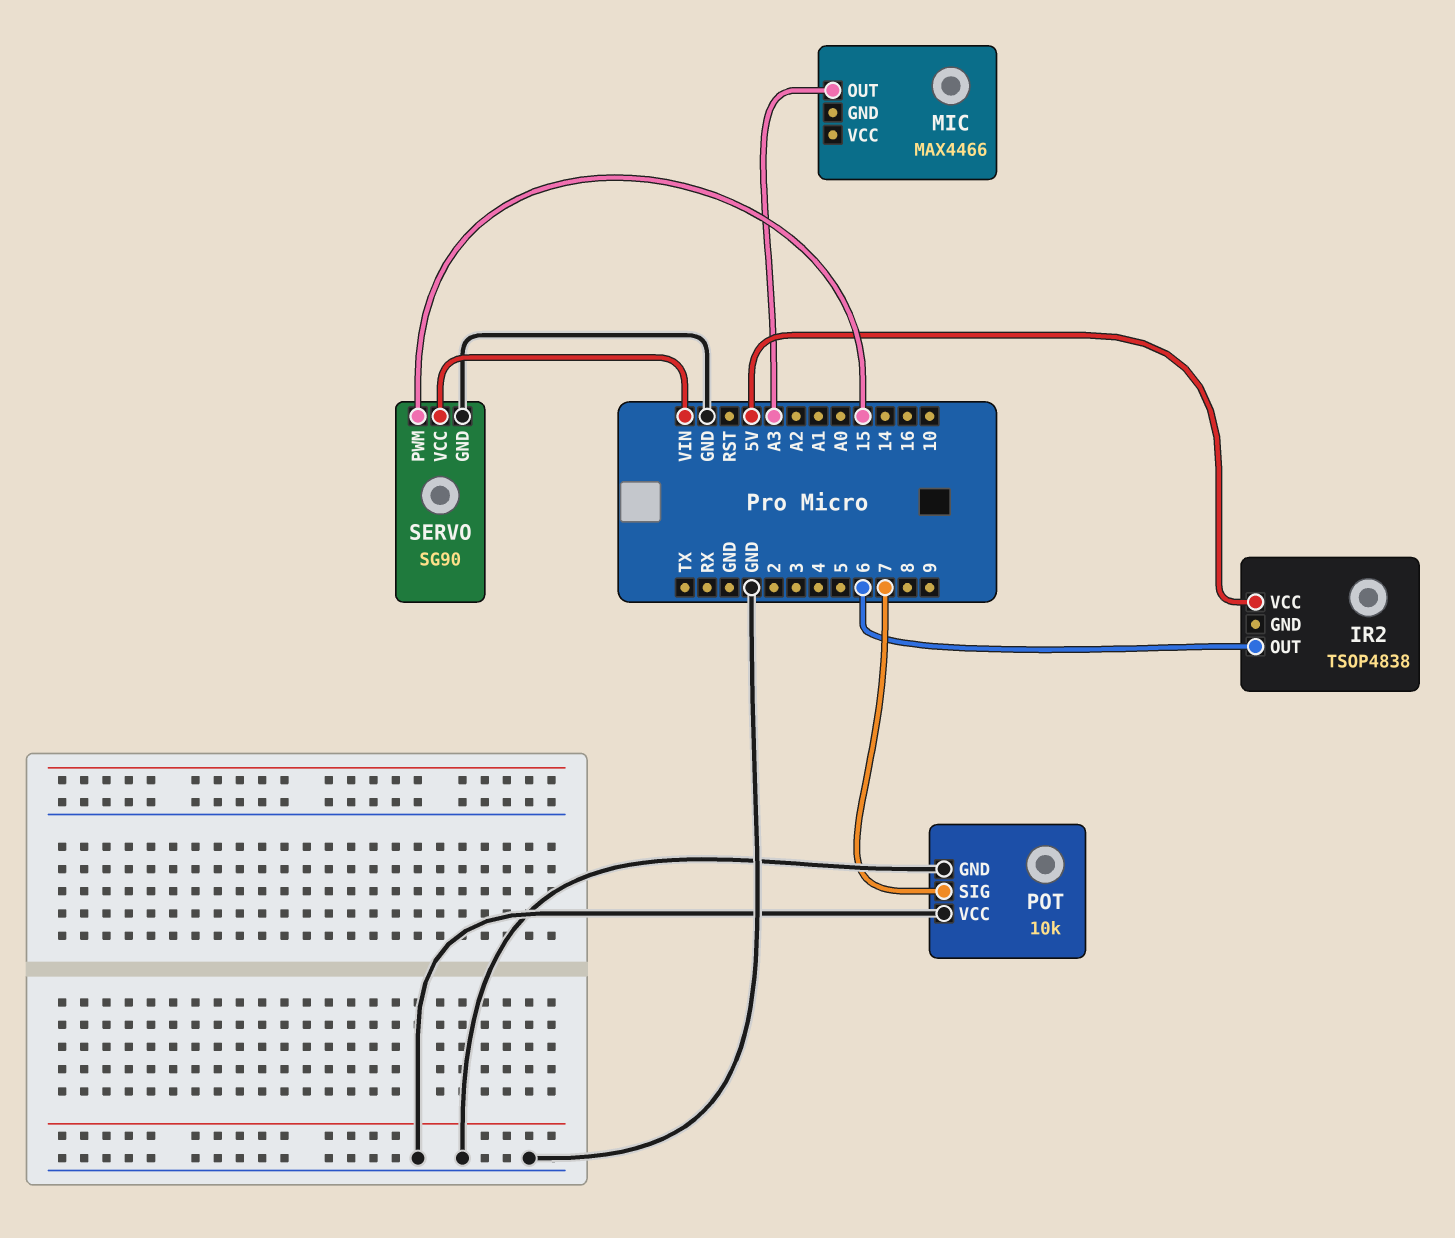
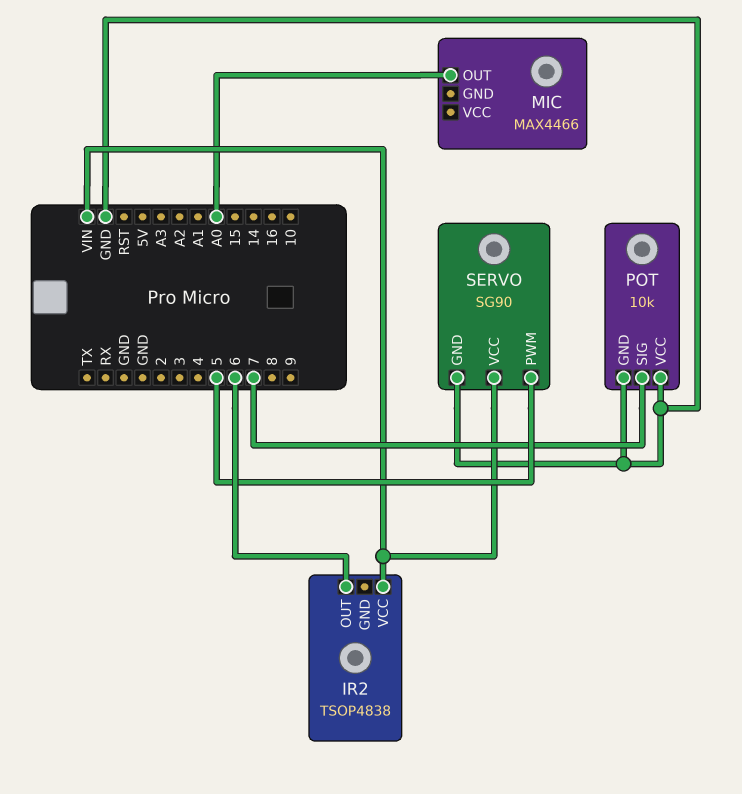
IR2 pin VCC: 5V -> VIN
MIC pin OUT: A3 -> A0
SERVO pin PWM: 15 -> 5

